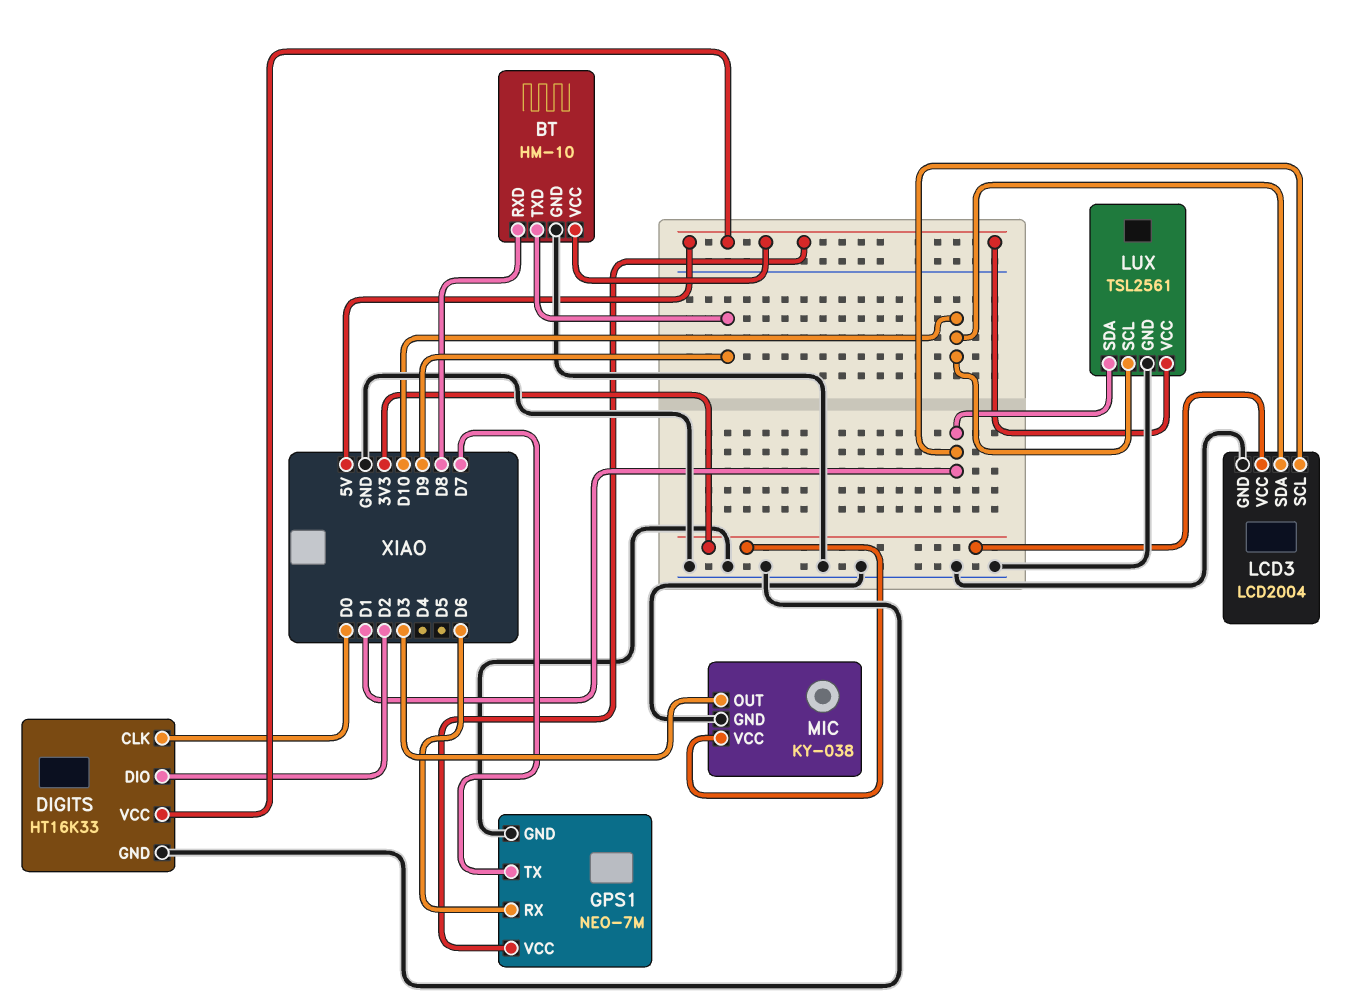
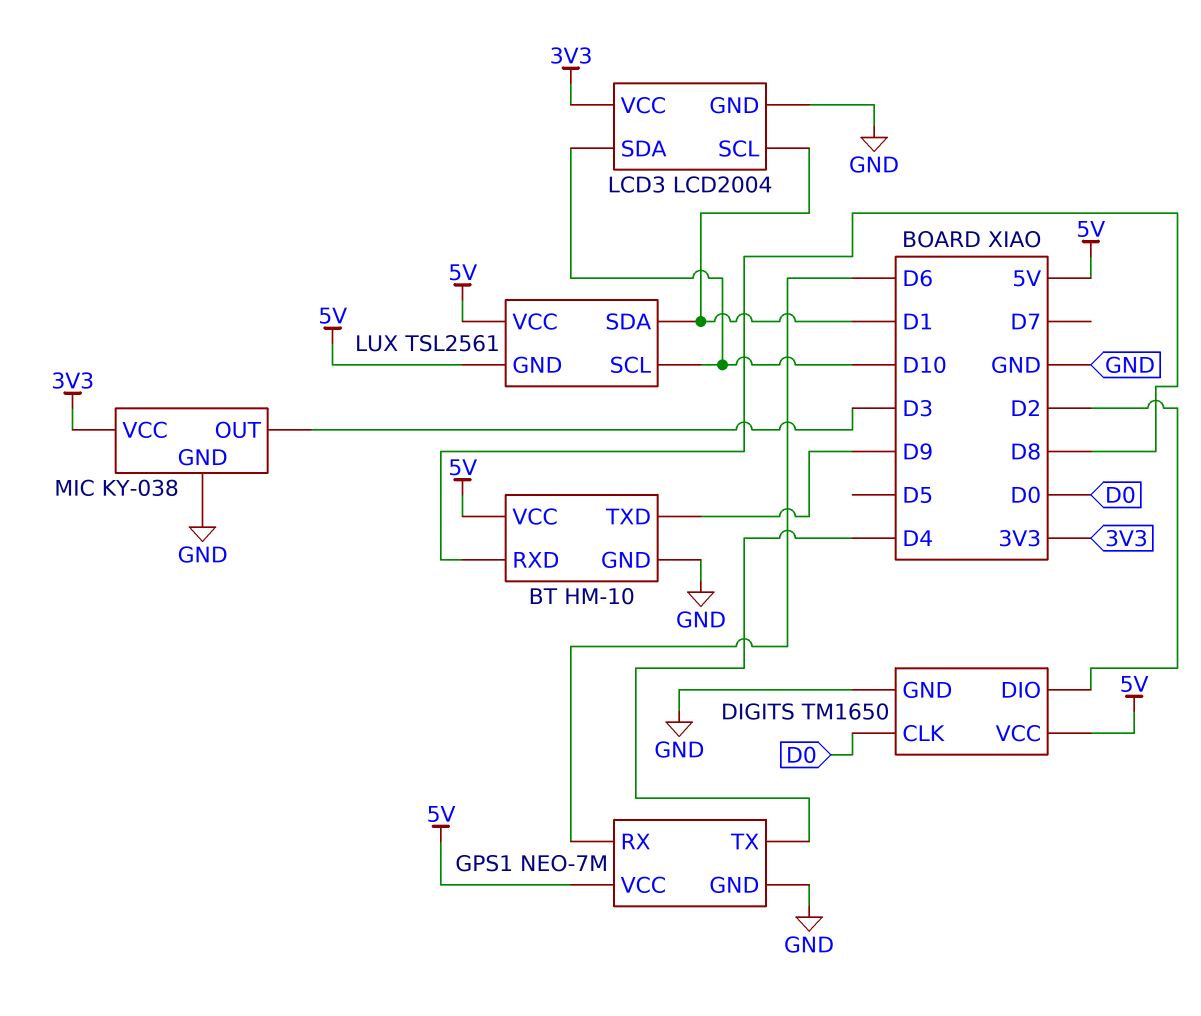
DIGITS: HT16K33 -> TM1650
GPS1 pin TX: D7 -> D4
LUX pin GND: GND -> 5V

